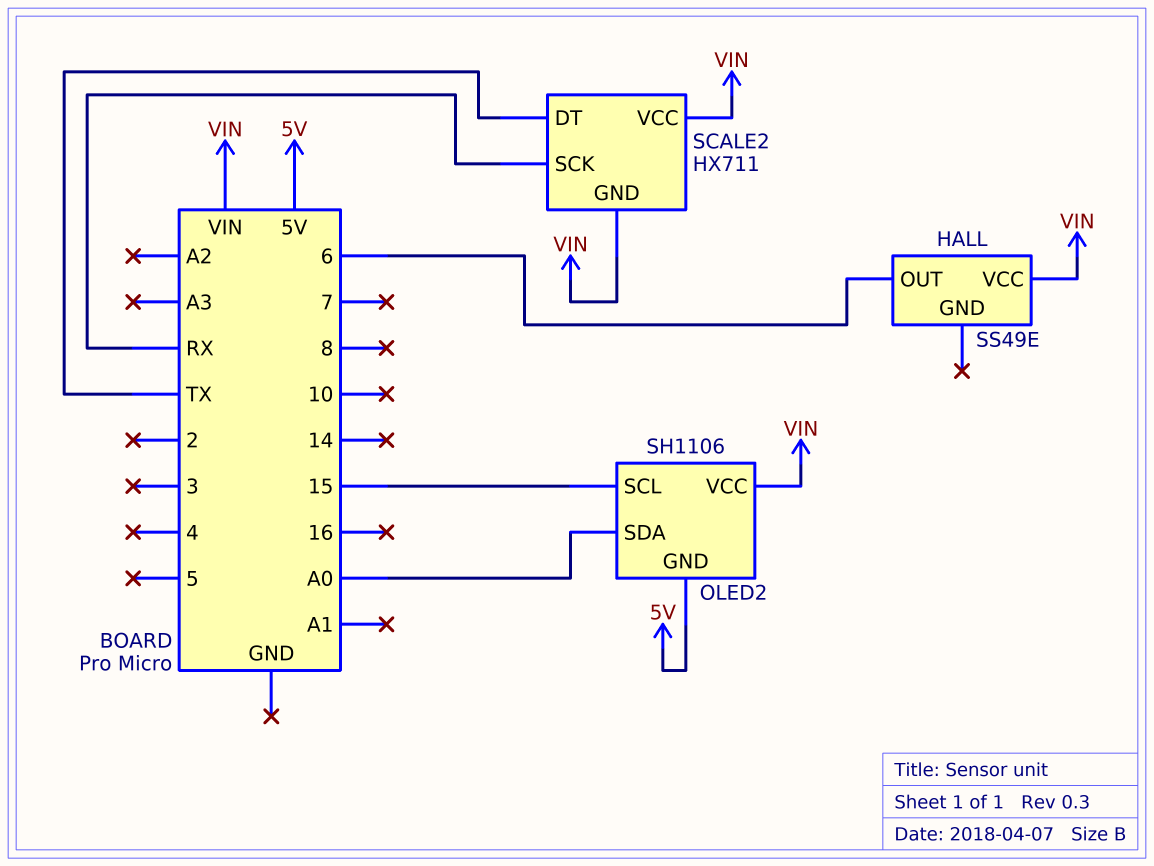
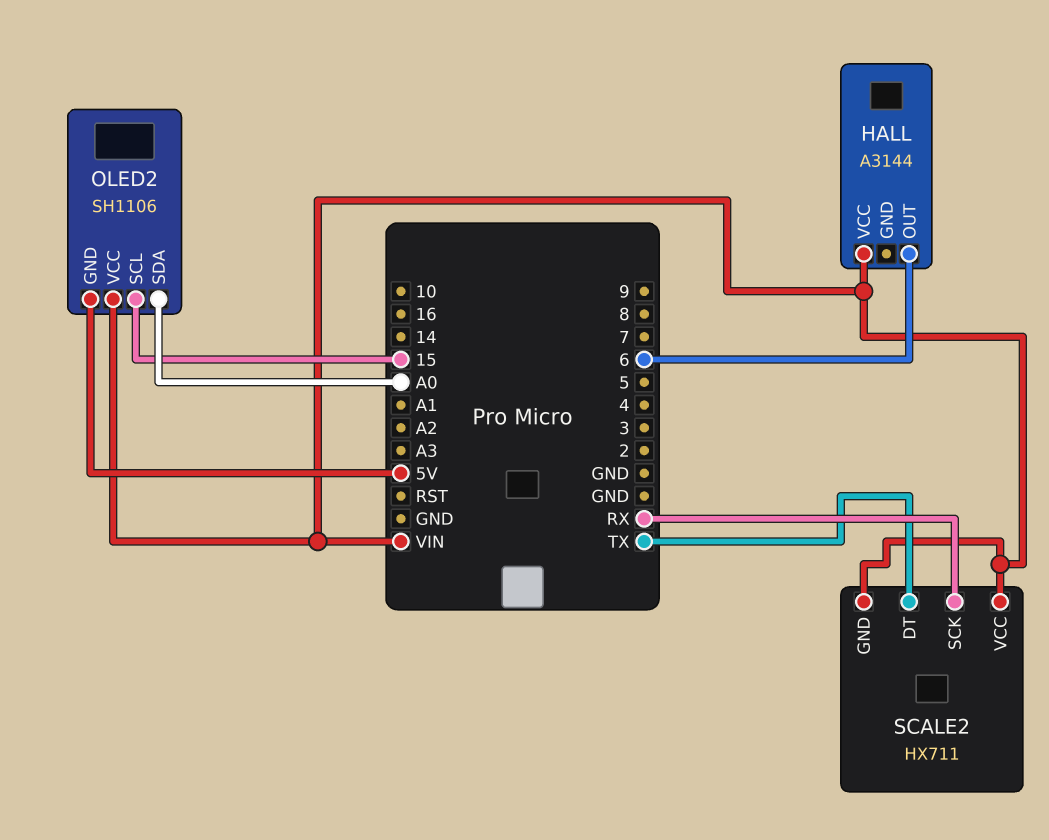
HALL: SS49E -> A3144

